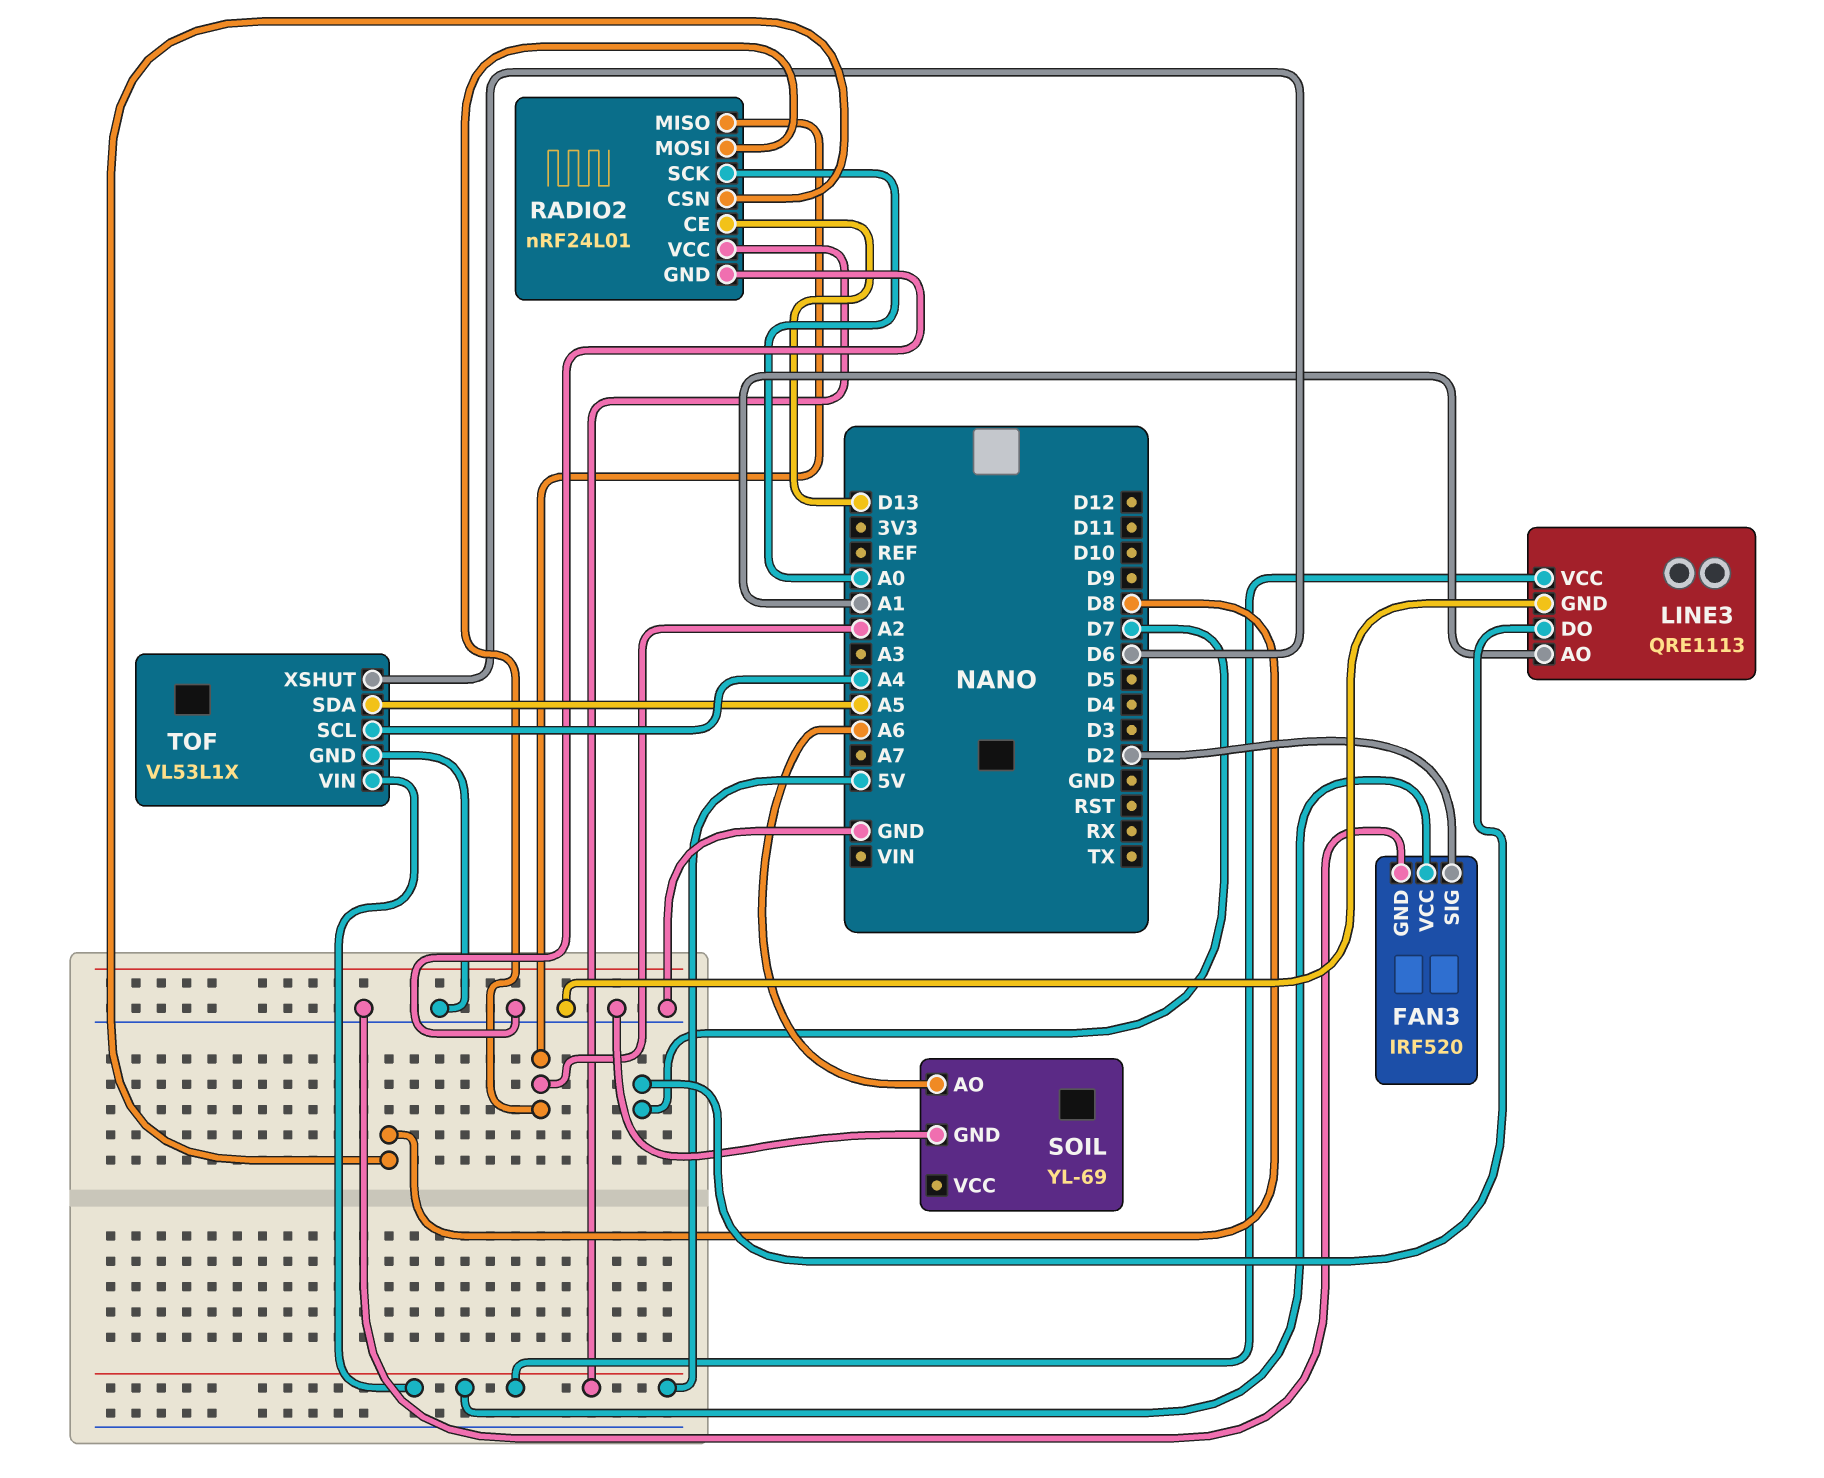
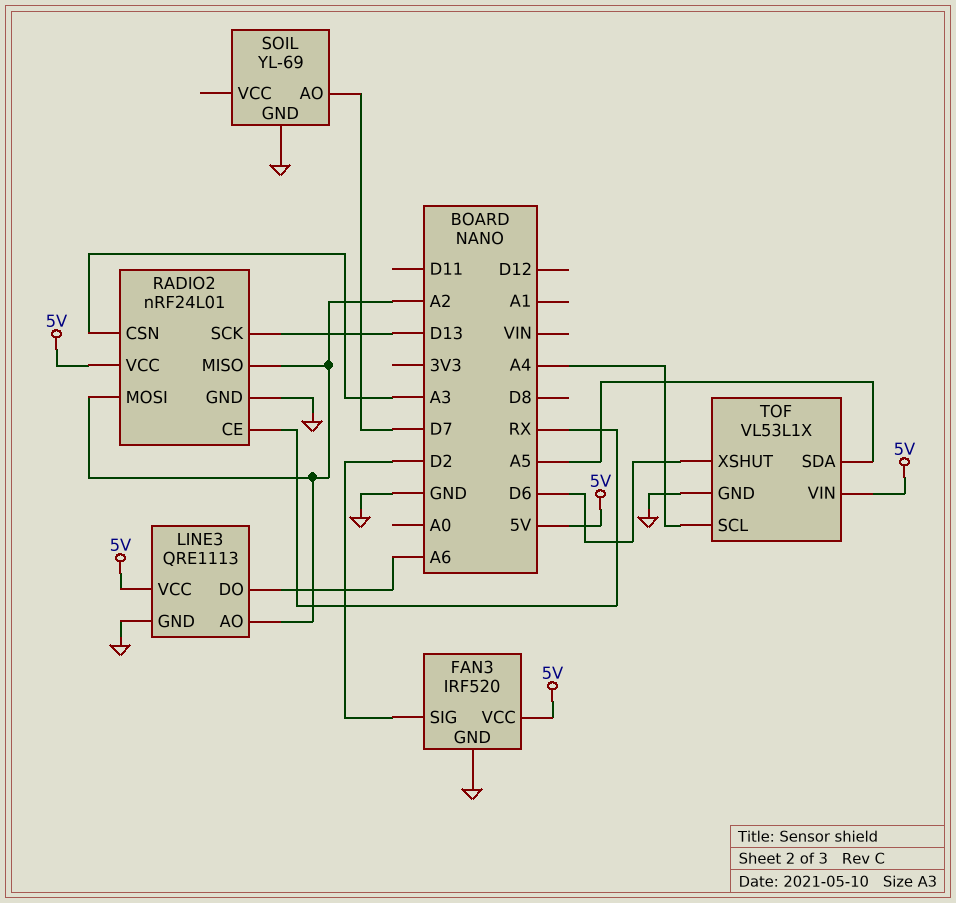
LINE3 pin AO: A1 -> A2
LINE3 pin DO: D7 -> A6
RADIO2 pin CE: D13 -> RX
RADIO2 pin CSN: D8 -> A3
RADIO2 pin SCK: A0 -> D13
SOIL pin AO: A6 -> D7

